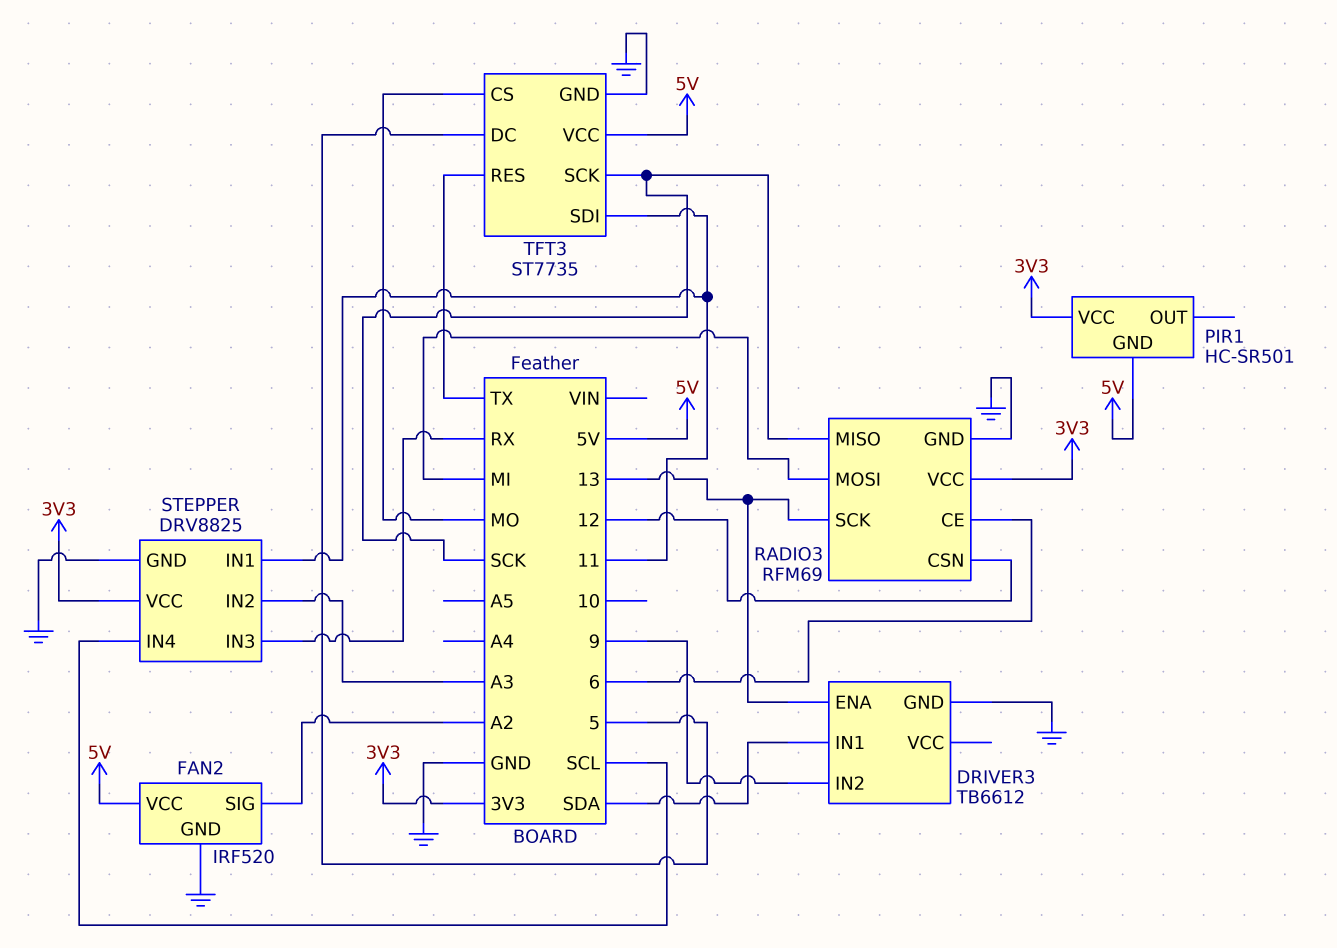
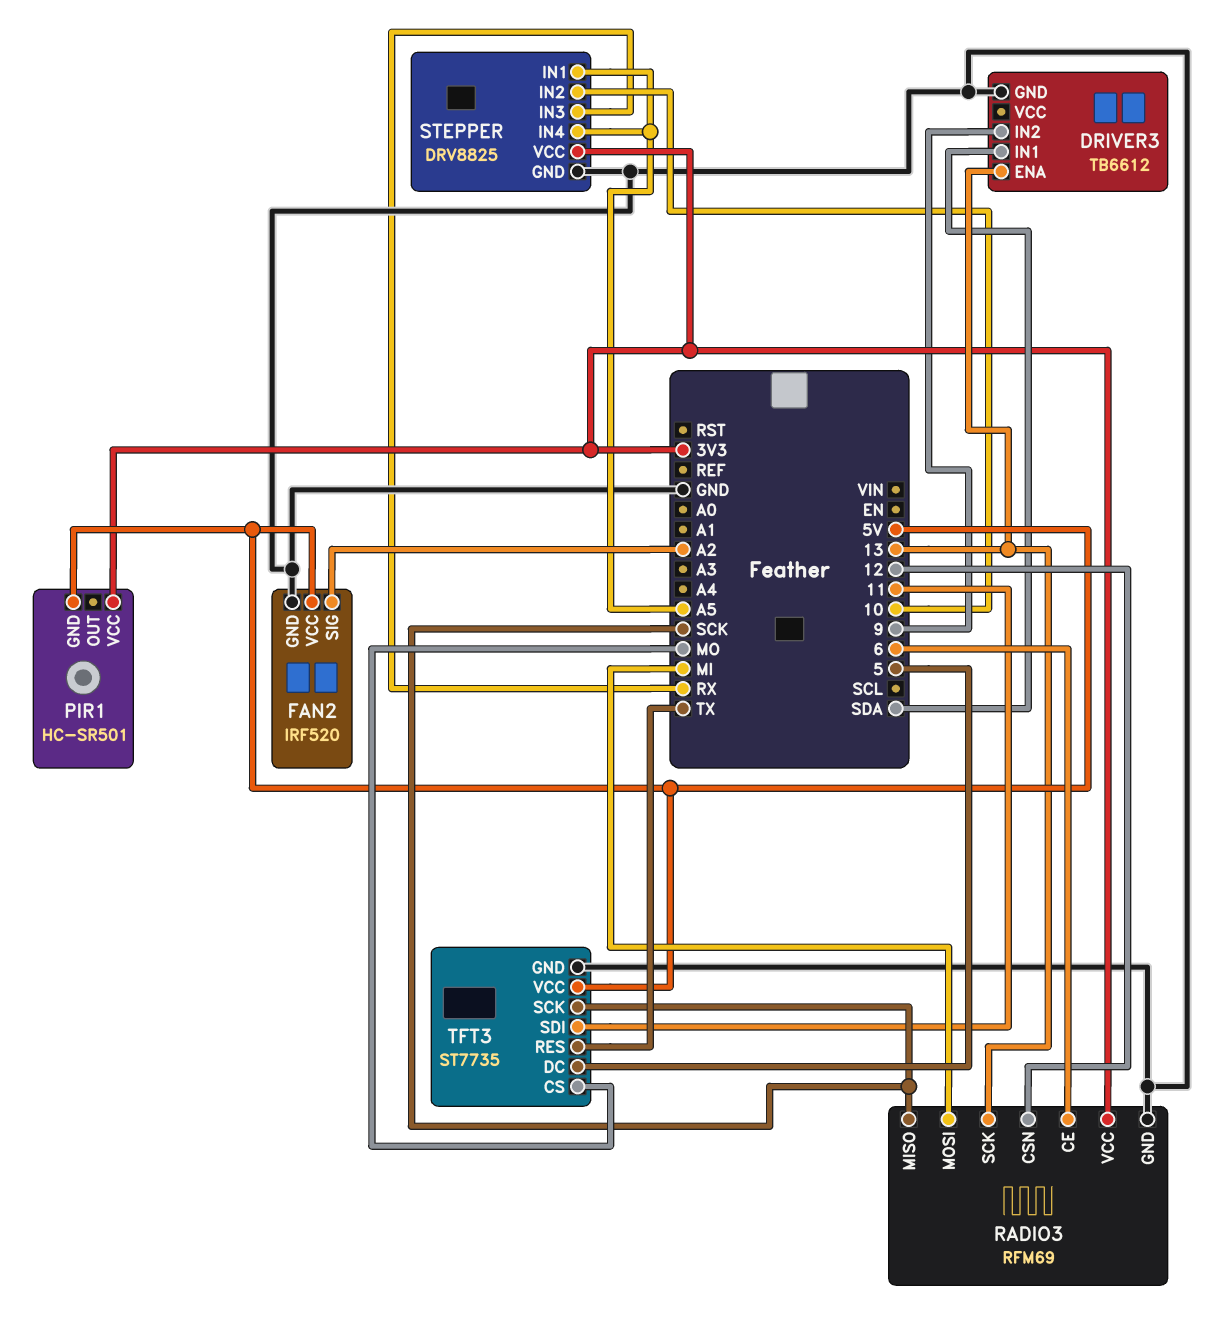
STEPPER pin IN1: 11 -> A5
STEPPER pin IN2: A3 -> 10
STEPPER pin IN4: SCL -> A5

